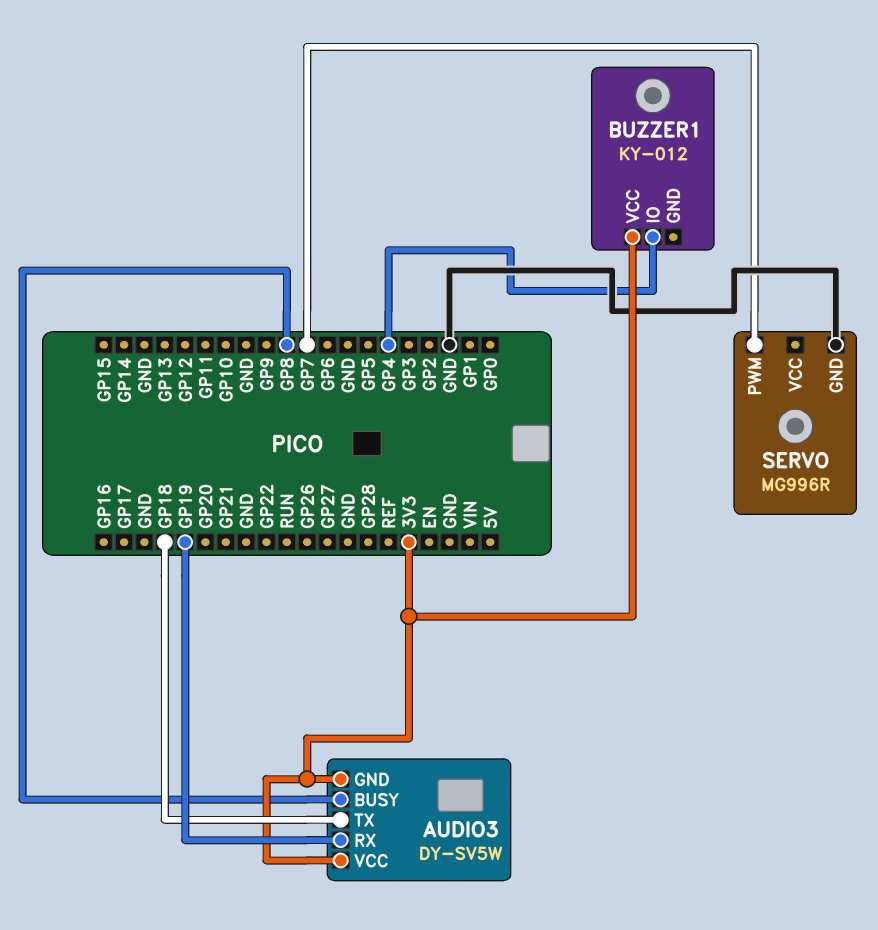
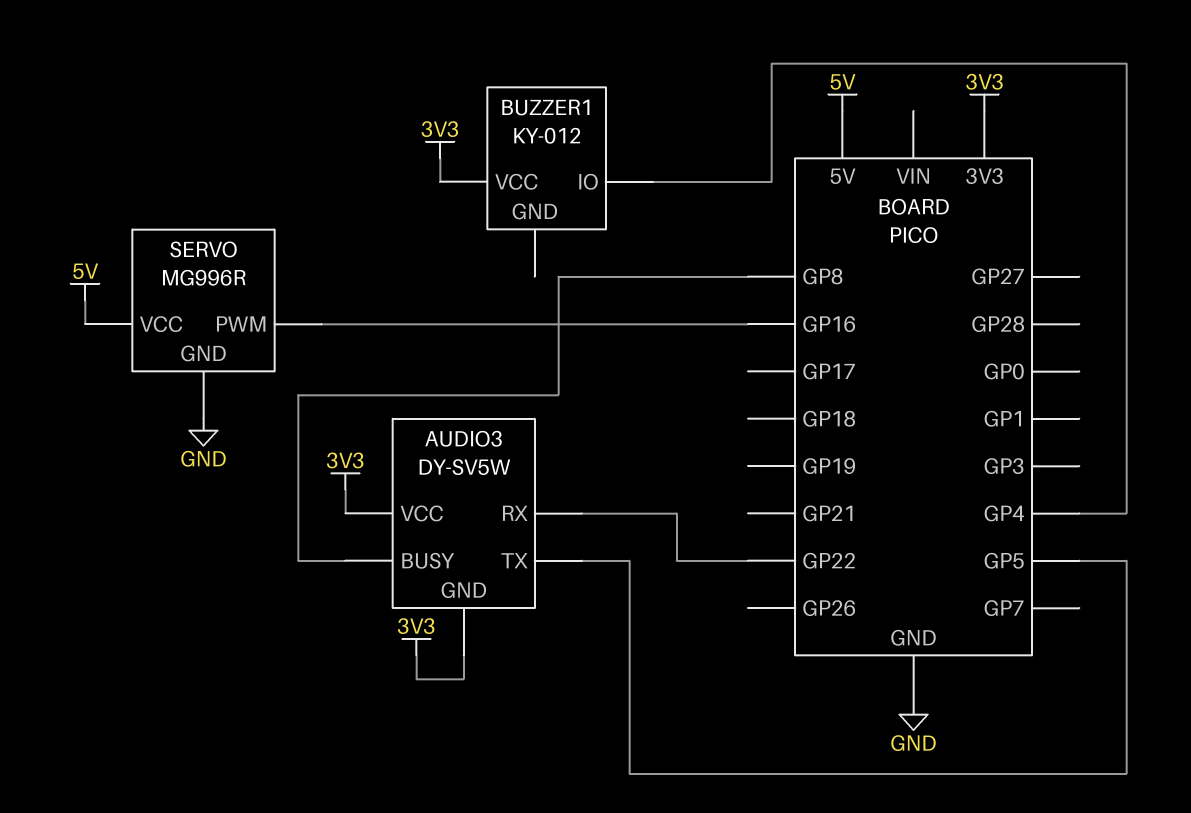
AUDIO3 pin RX: GP19 -> GP22
AUDIO3 pin TX: GP18 -> GP5
SERVO pin PWM: GP7 -> GP16
SERVO pin VCC: none -> 5V

